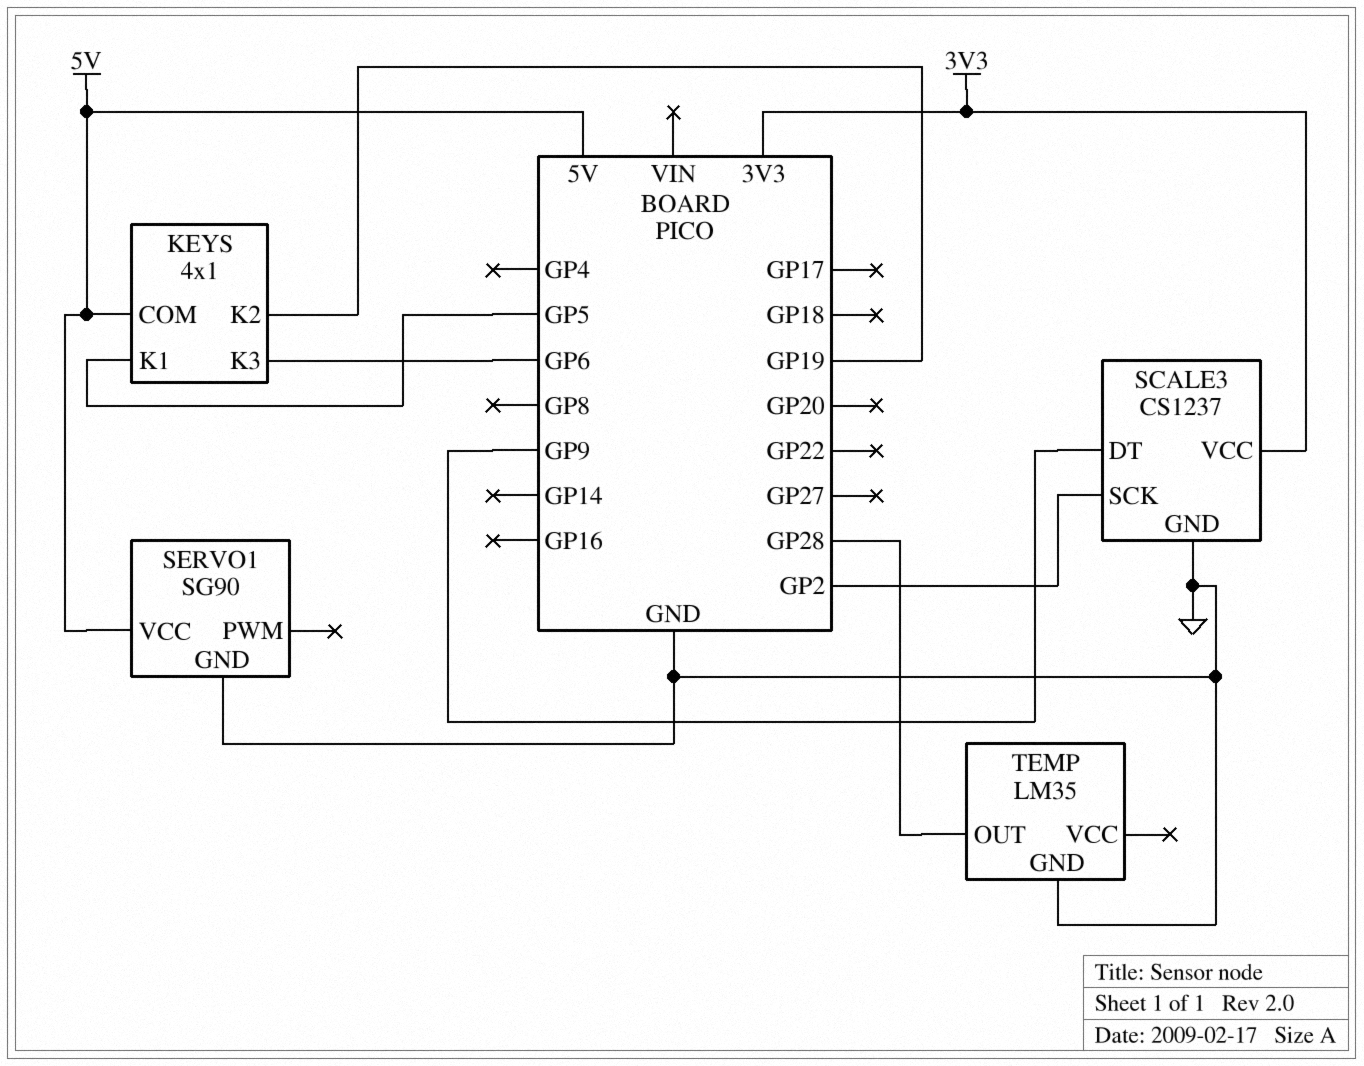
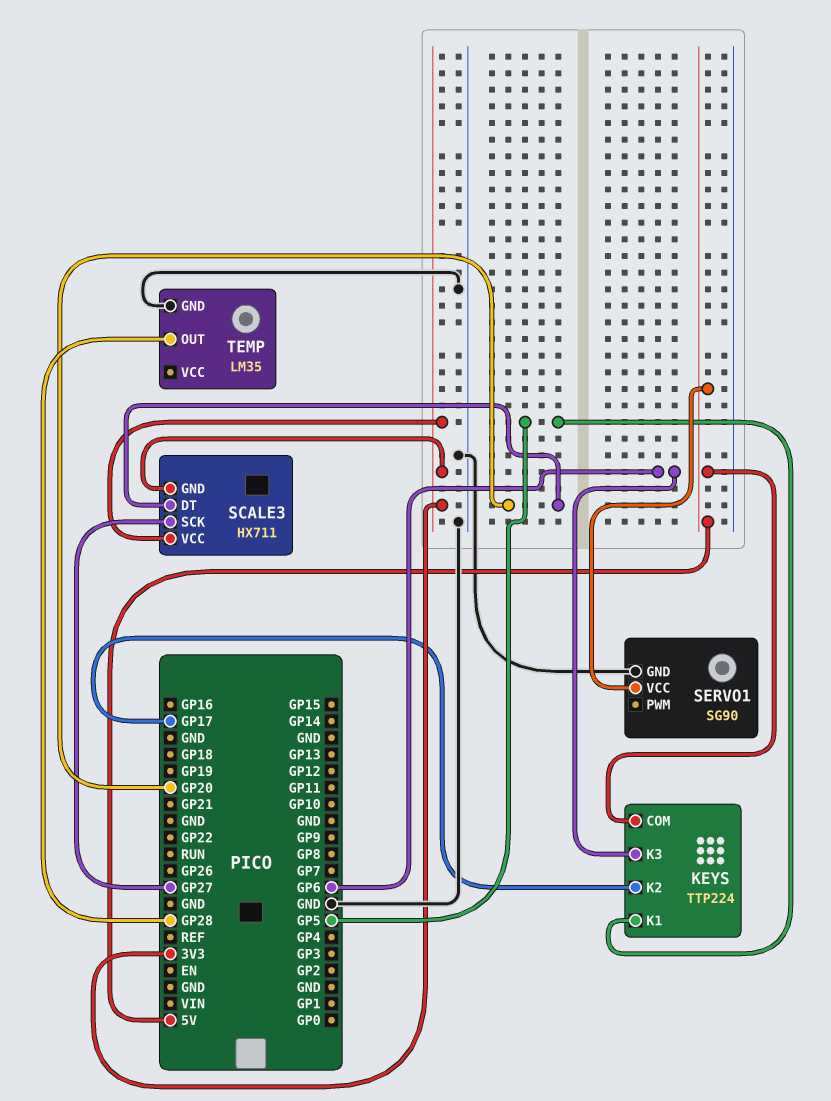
KEYS: 4x1 -> TTP224
KEYS pin K2: GP19 -> GP17
SCALE3: CS1237 -> HX711
SCALE3 pin DT: GP9 -> GP20
SCALE3 pin GND: GND -> 3V3
SCALE3 pin SCK: GP2 -> GP27

